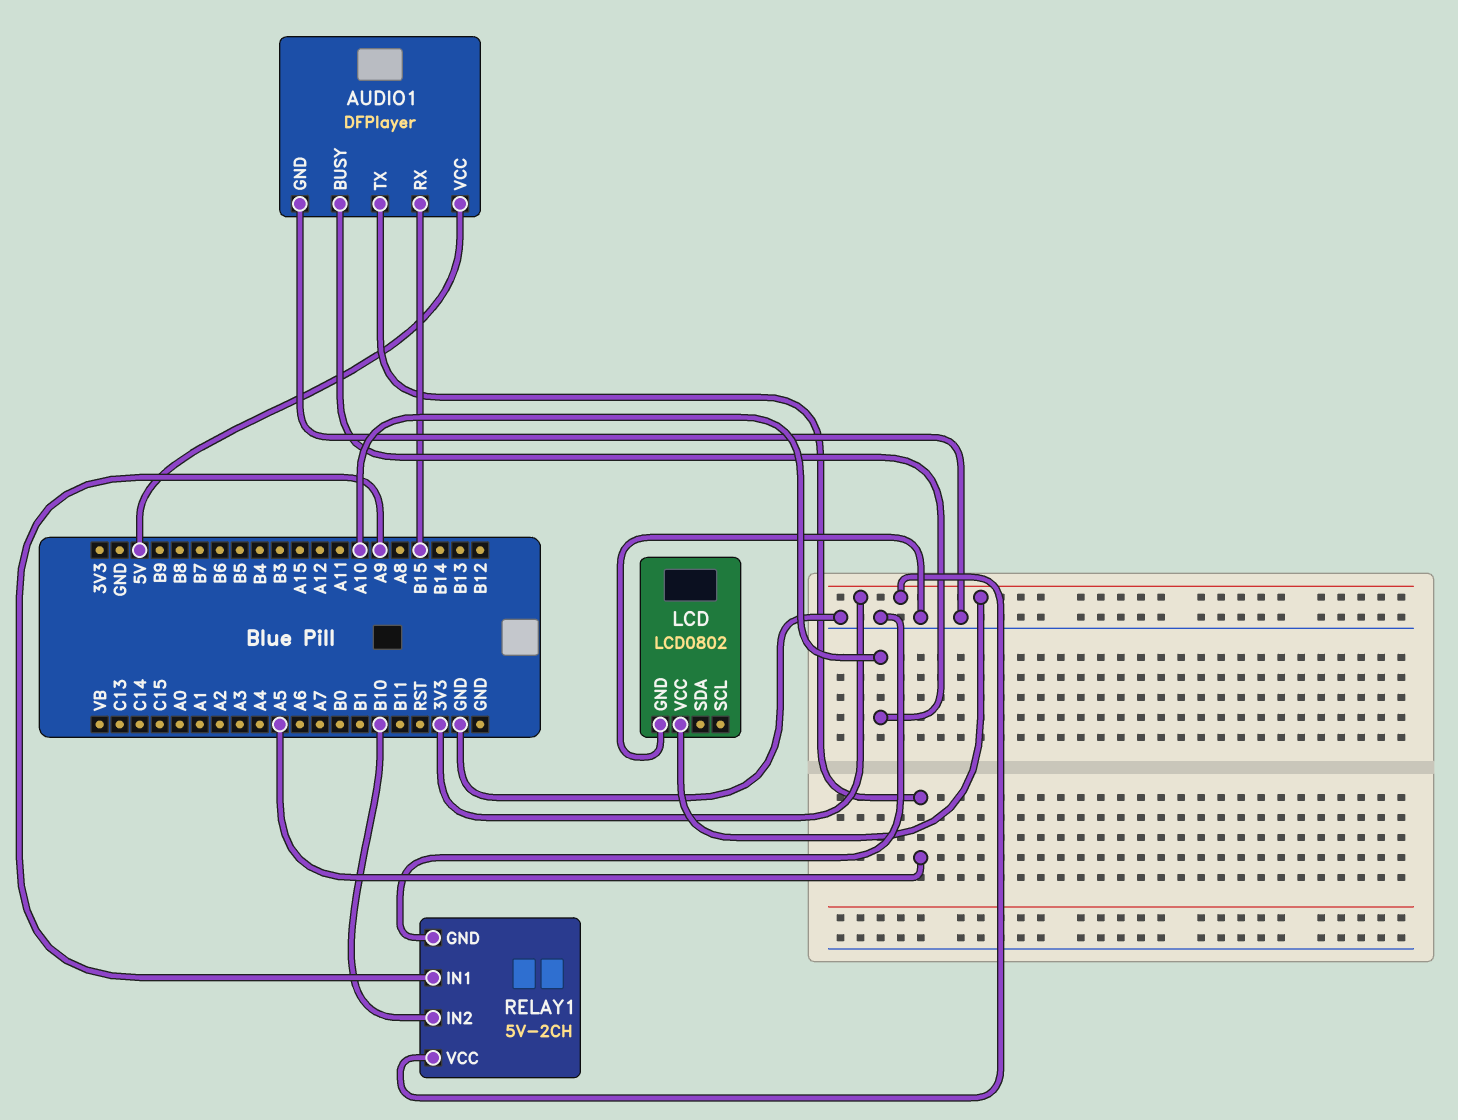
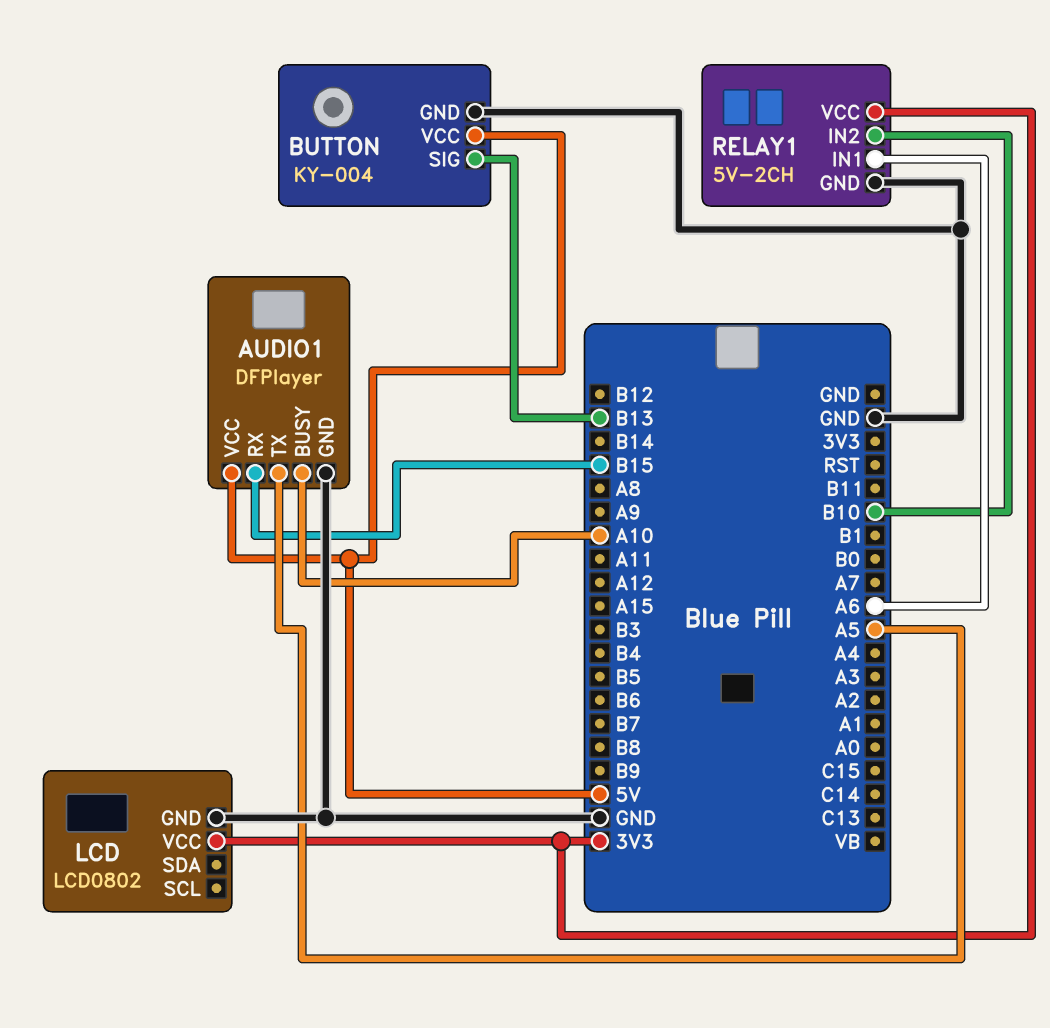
BUTTON: none -> KY-004
BUTTON pin GND: none -> GND
BUTTON pin SIG: none -> B13
BUTTON pin VCC: none -> 5V
RELAY1 pin IN1: A9 -> A6

